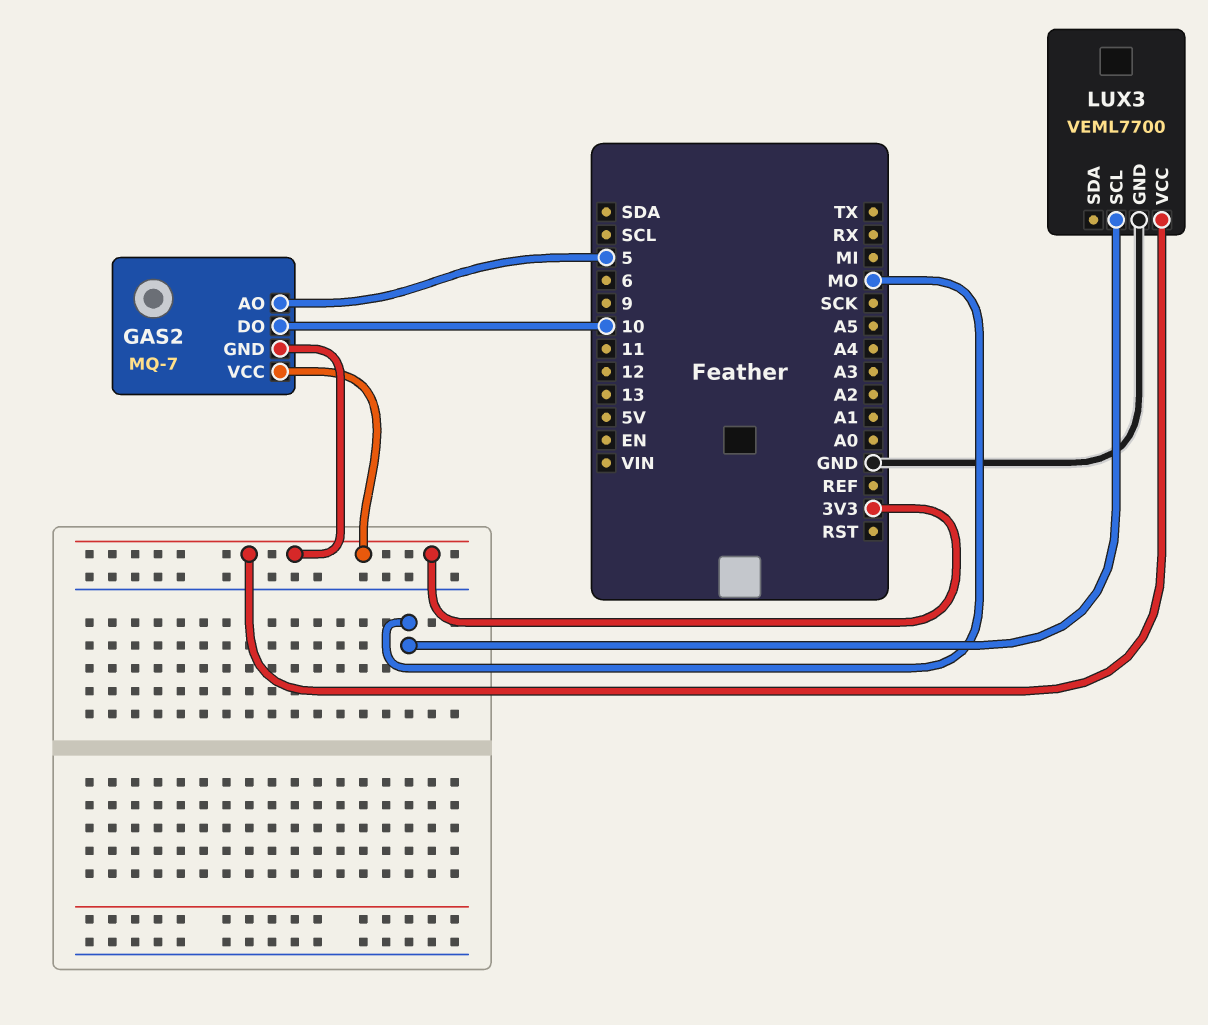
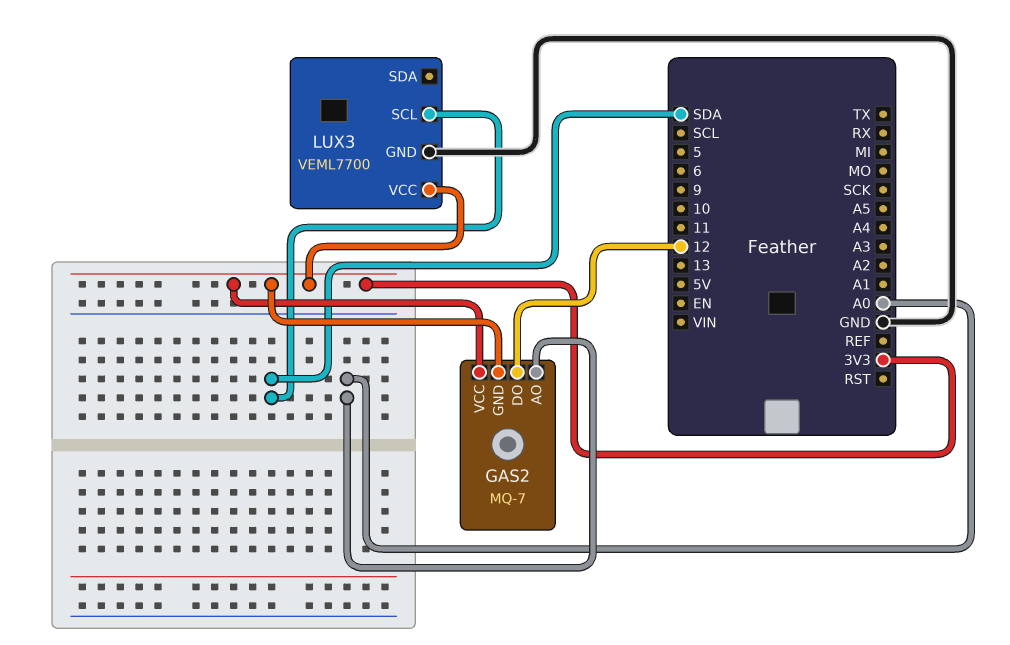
GAS2 pin AO: 5 -> A0
GAS2 pin DO: 10 -> 12
LUX3 pin SCL: MO -> SDA

